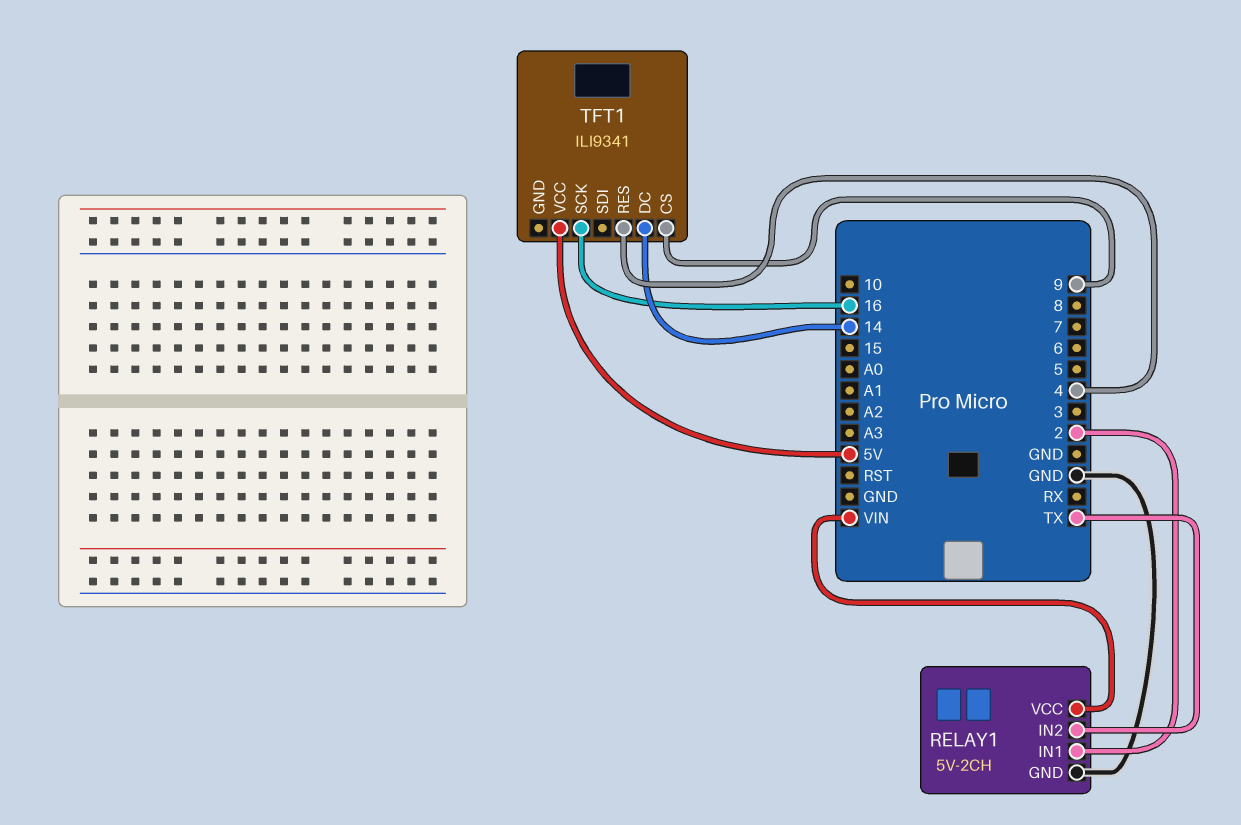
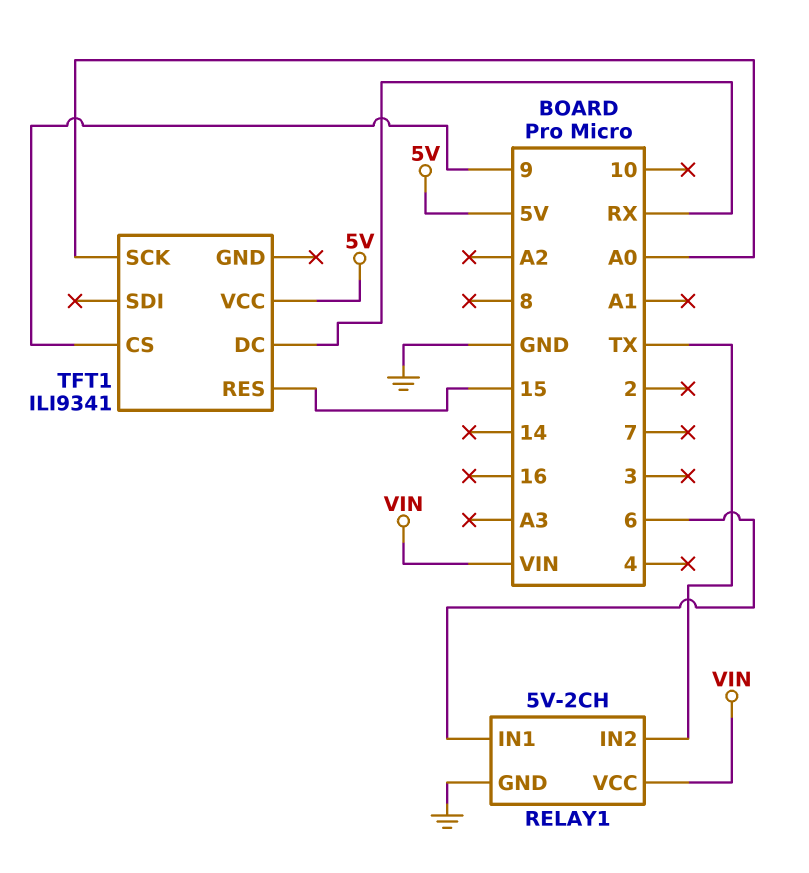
RELAY1 pin IN1: 2 -> 6
TFT1 pin DC: 14 -> RX
TFT1 pin RES: 4 -> 15
TFT1 pin SCK: 16 -> A0

